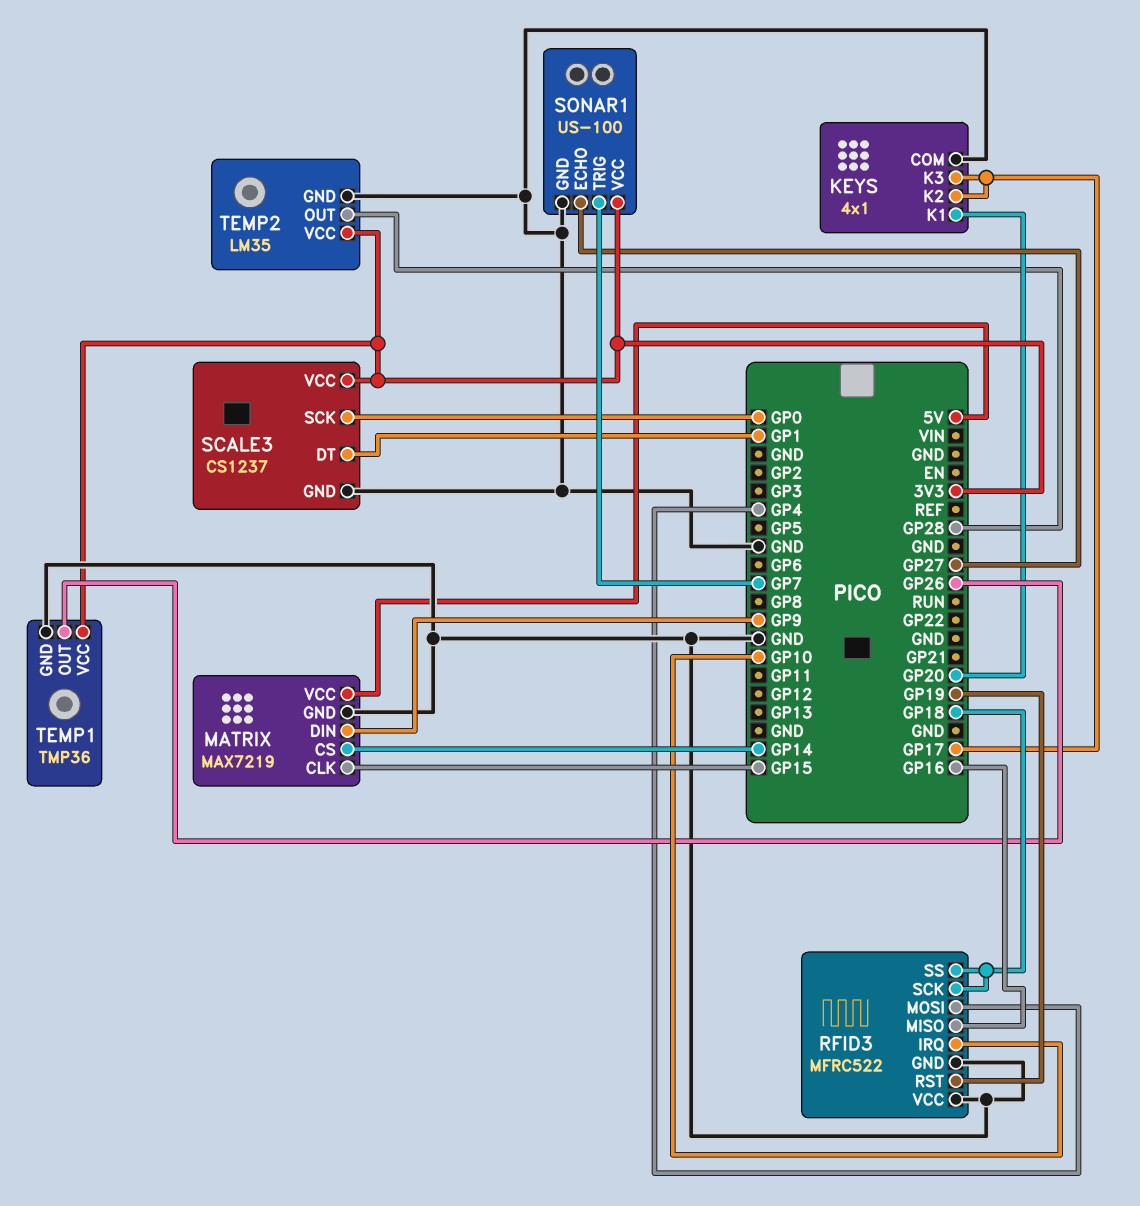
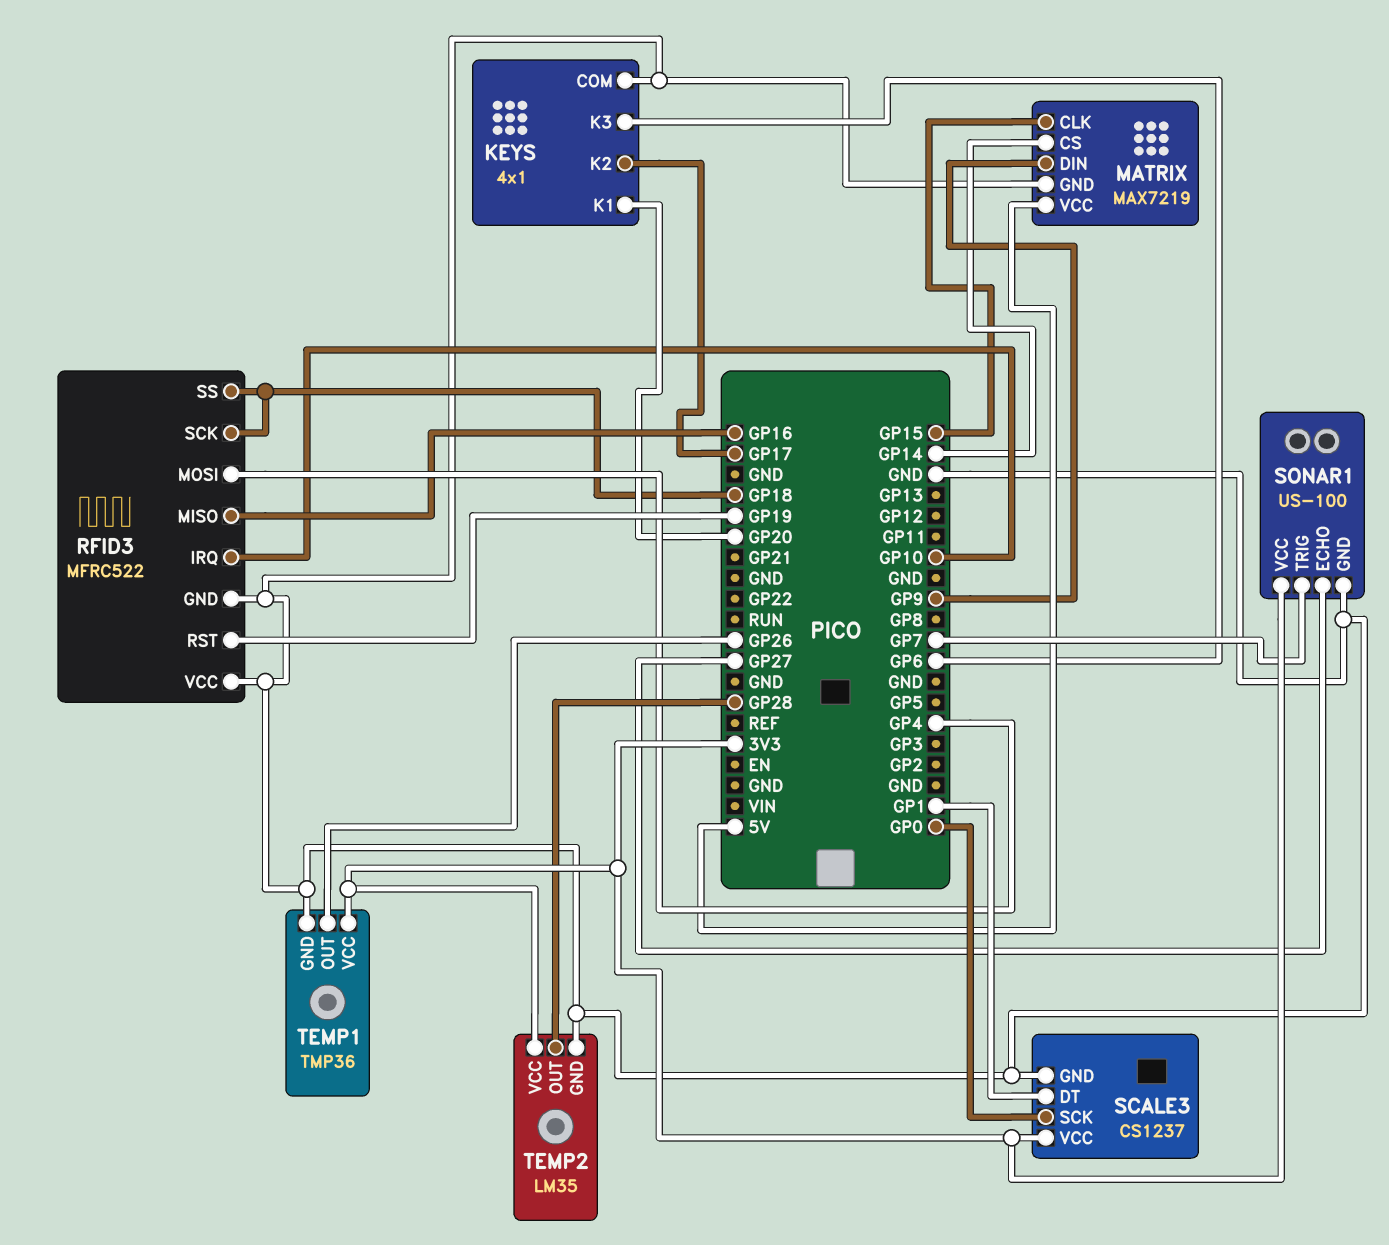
KEYS pin K3: GP17 -> GP6

